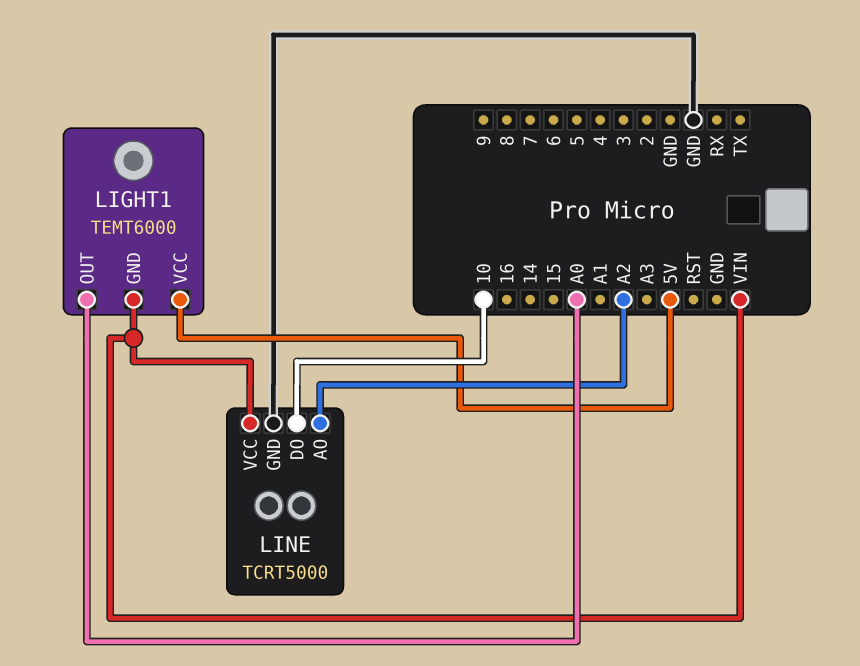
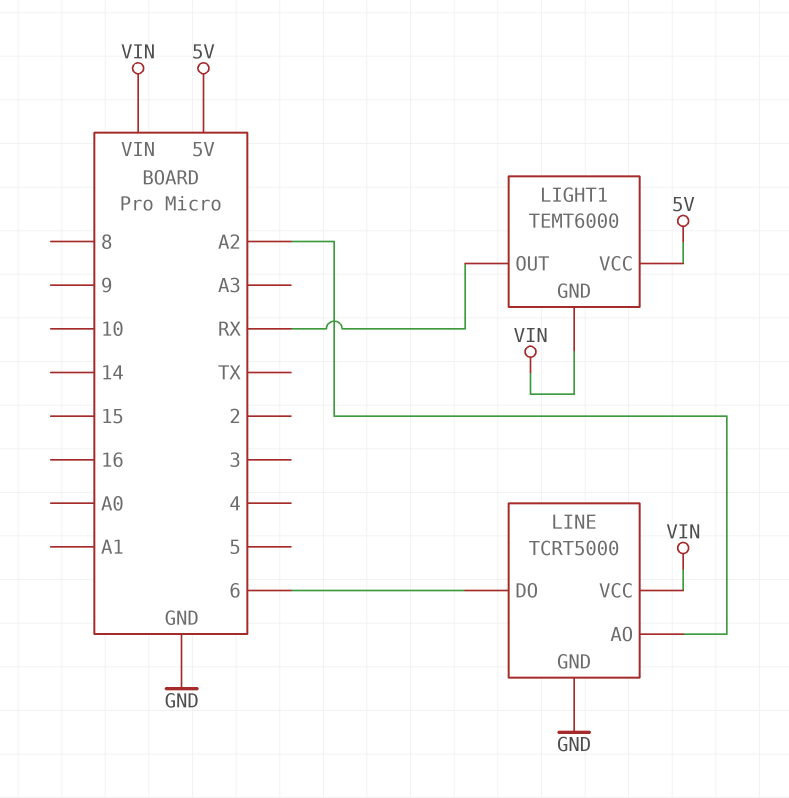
LIGHT1 pin OUT: A0 -> RX
LINE pin DO: 10 -> 6

